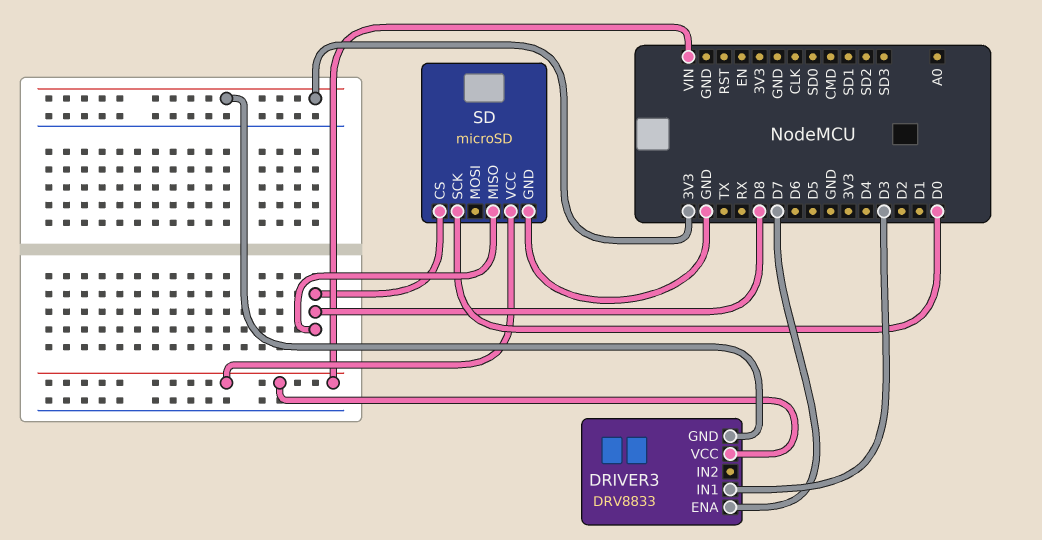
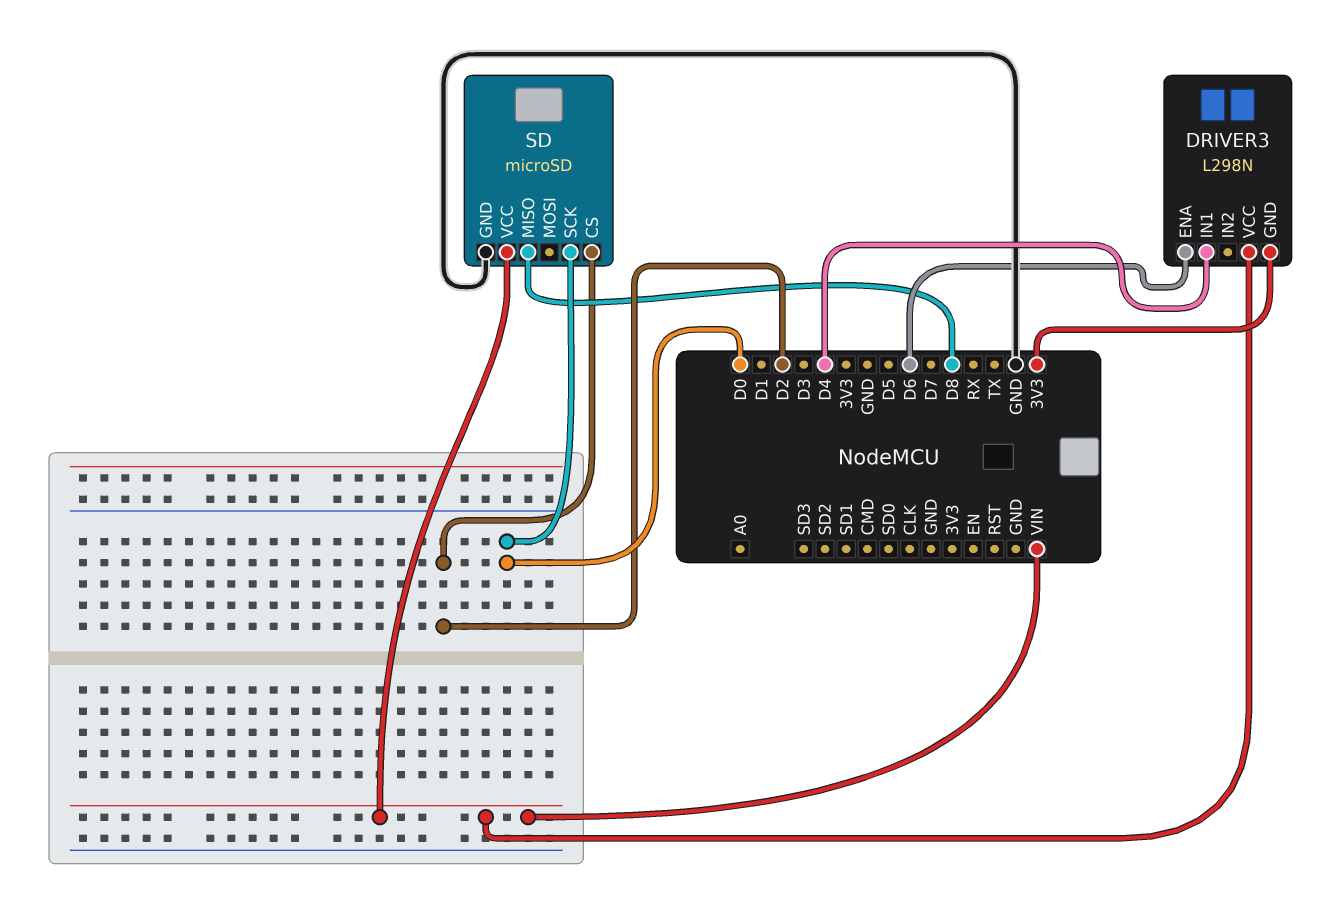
DRIVER3: DRV8833 -> L298N
DRIVER3 pin ENA: D7 -> D6
DRIVER3 pin IN1: D3 -> D4
SD pin CS: D8 -> D2

